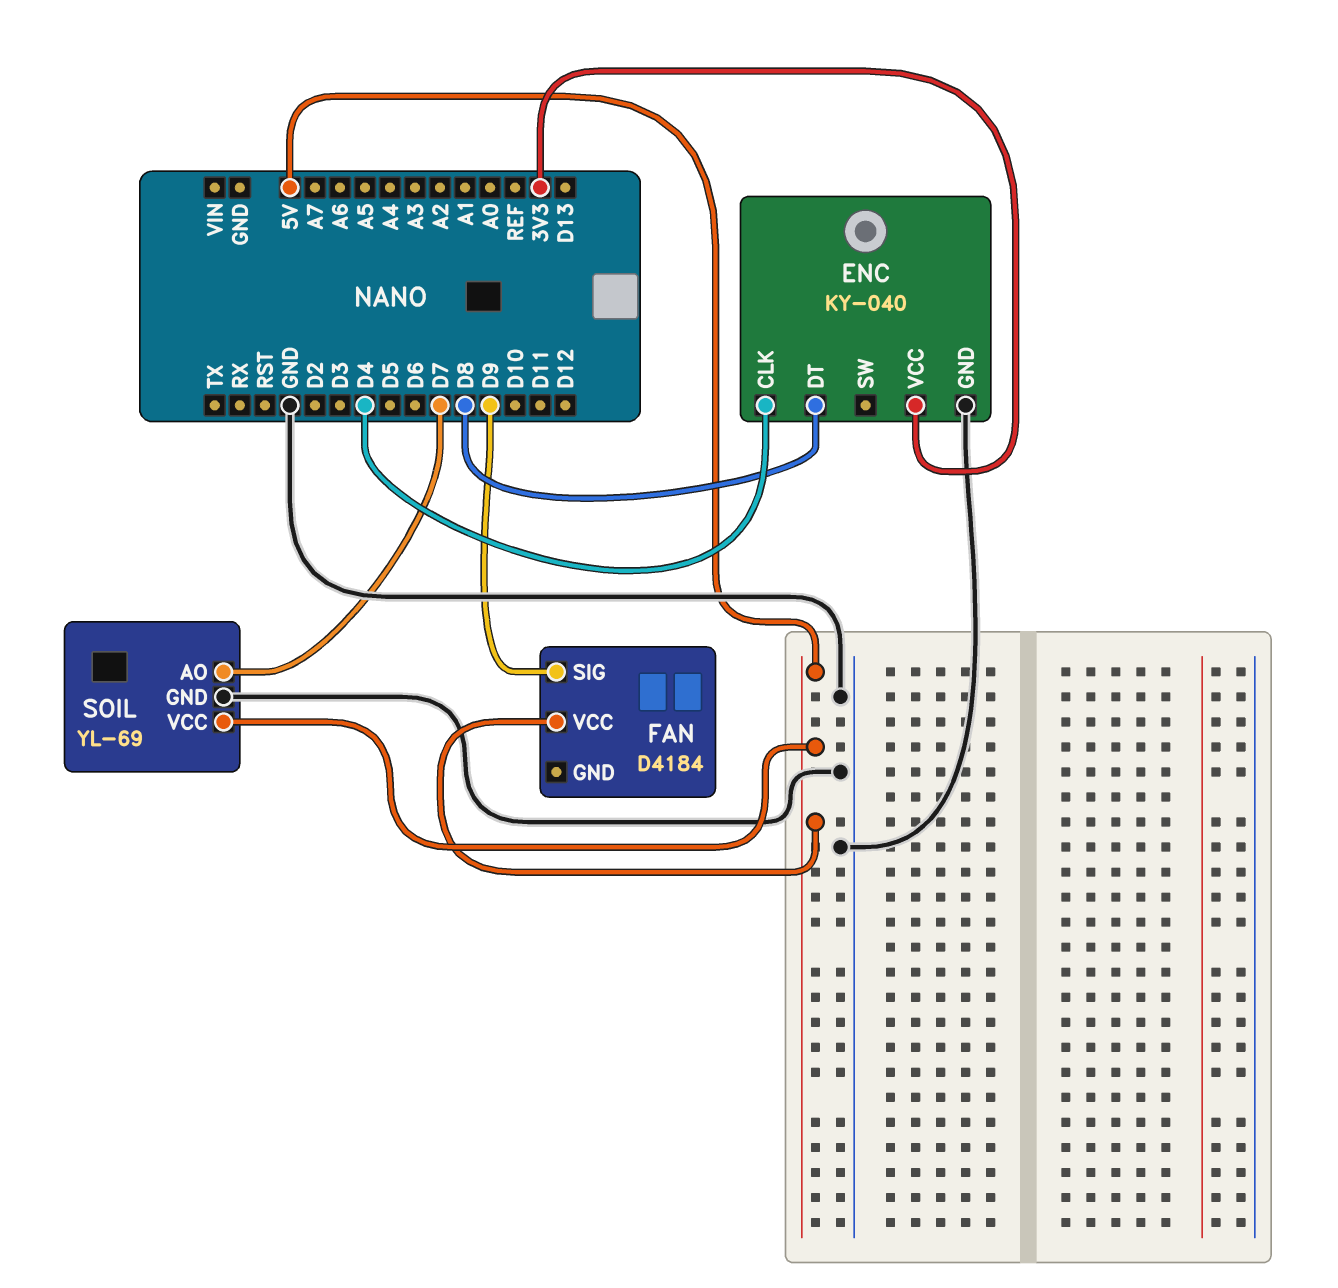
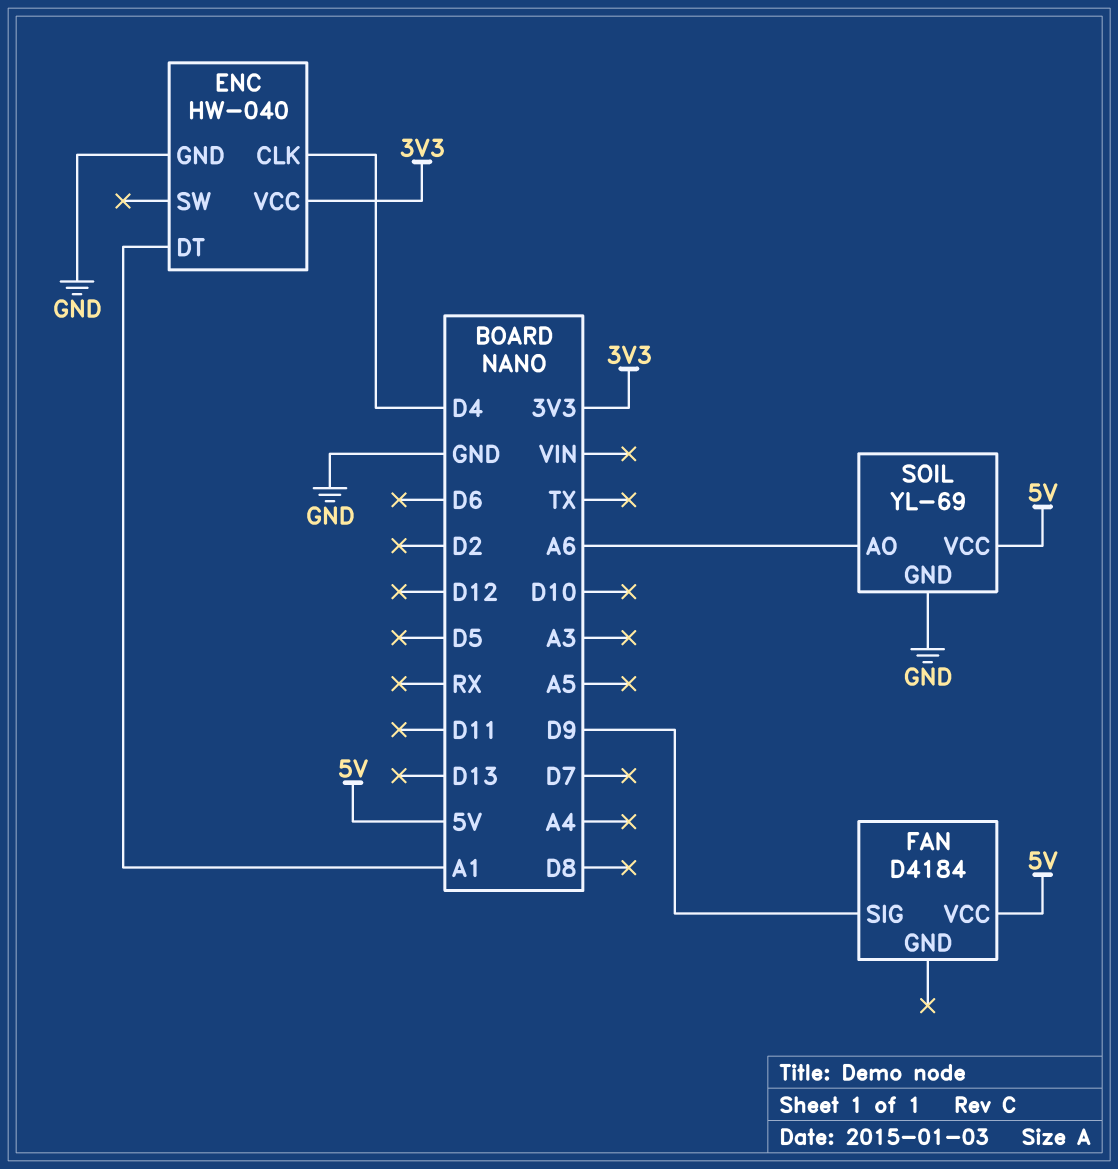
ENC: KY-040 -> HW-040
ENC pin DT: D8 -> A1
SOIL pin AO: D7 -> A6

